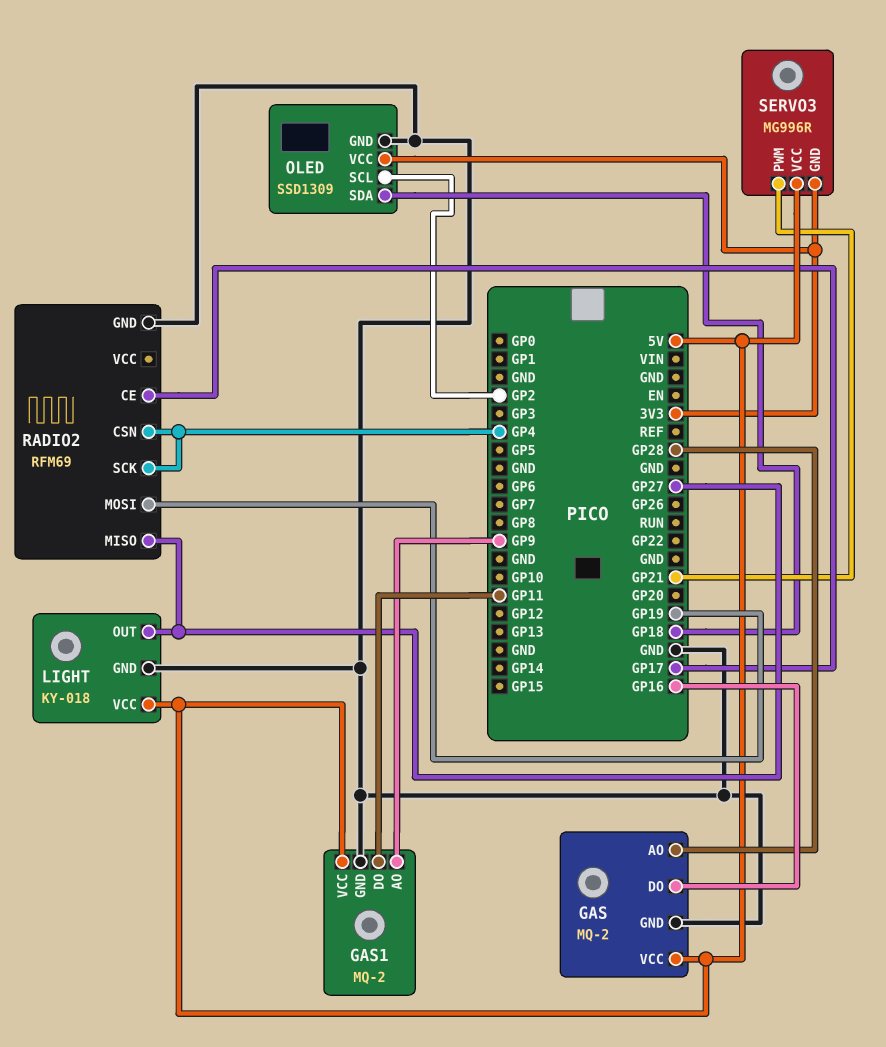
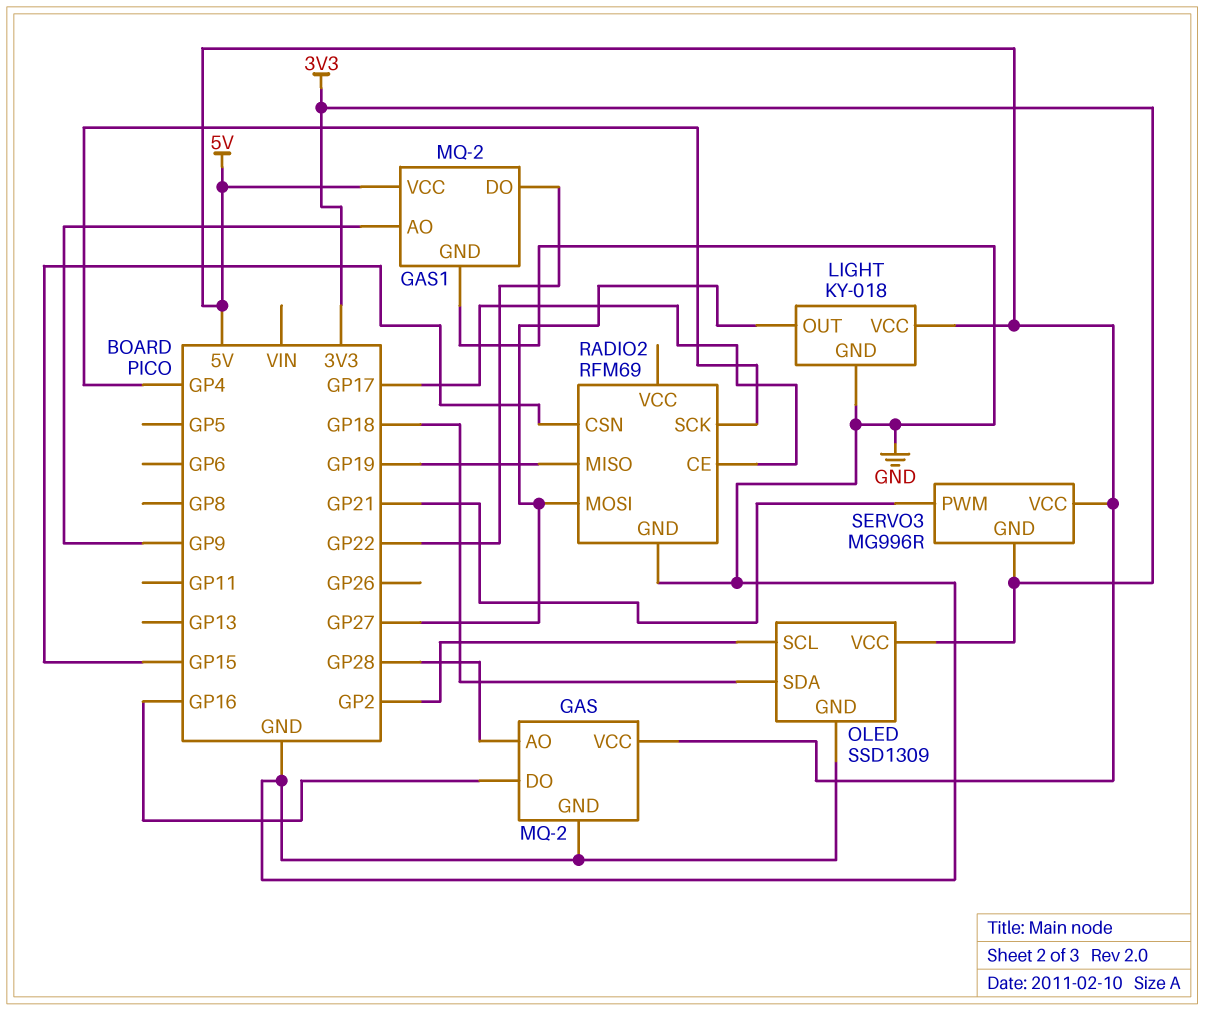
GAS1 pin DO: GP11 -> GP22
RADIO2 pin CSN: GP4 -> GP15
RADIO2 pin MISO: GP27 -> GP19
RADIO2 pin MOSI: GP19 -> GP27

